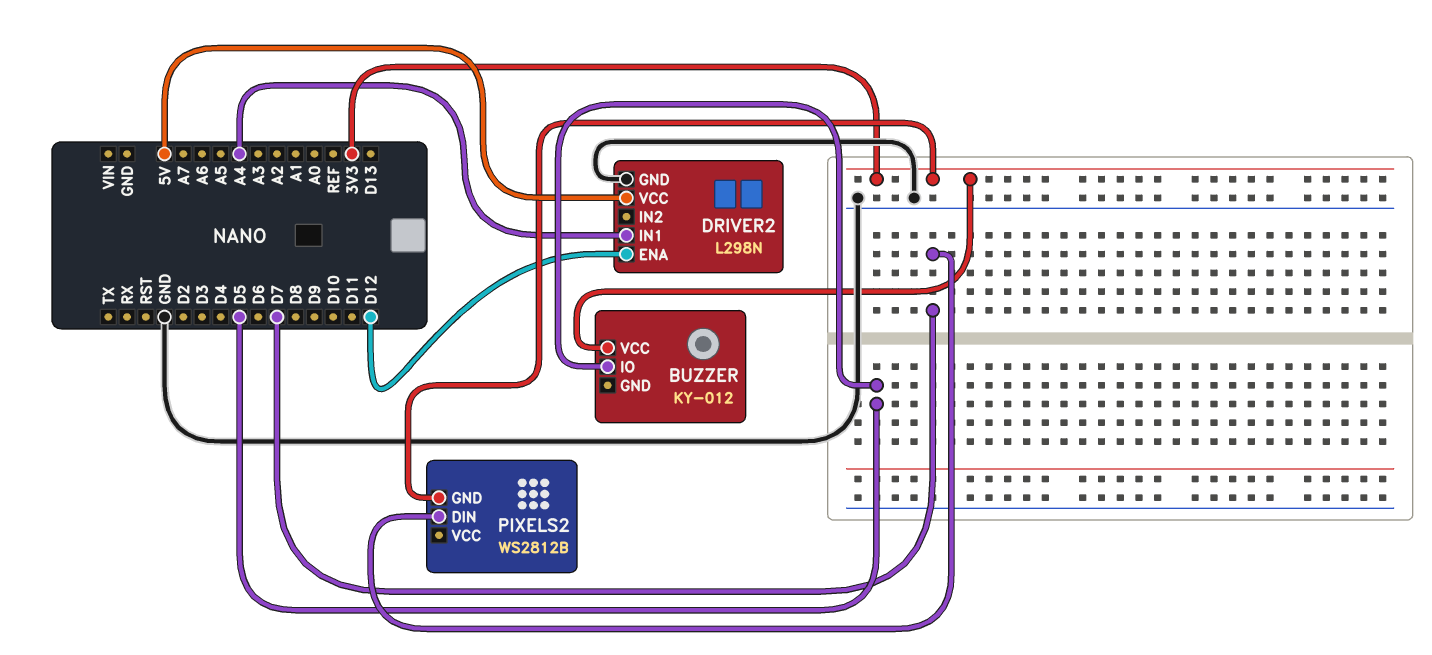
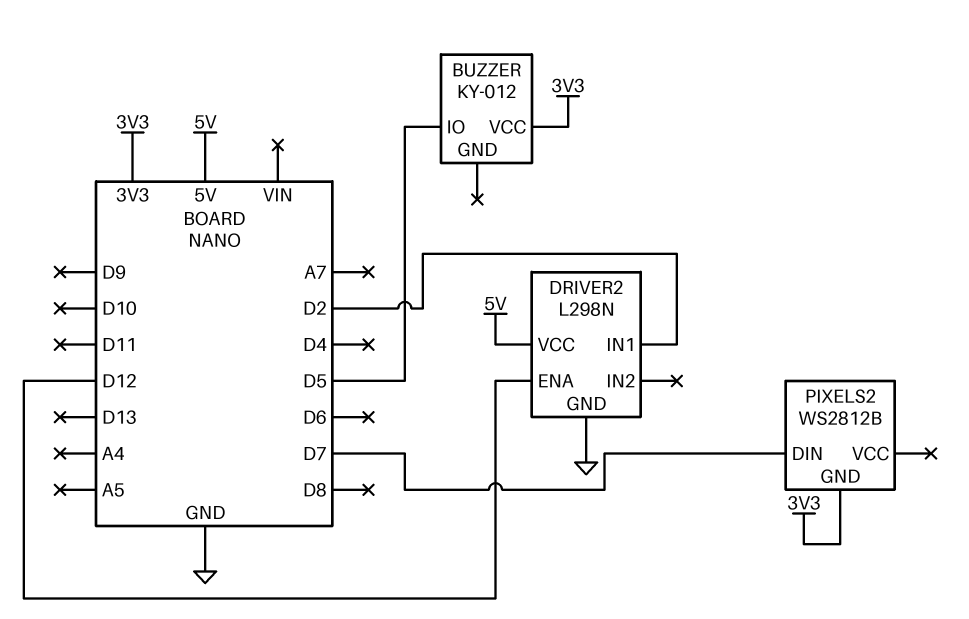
DRIVER2 pin IN1: A4 -> D2

